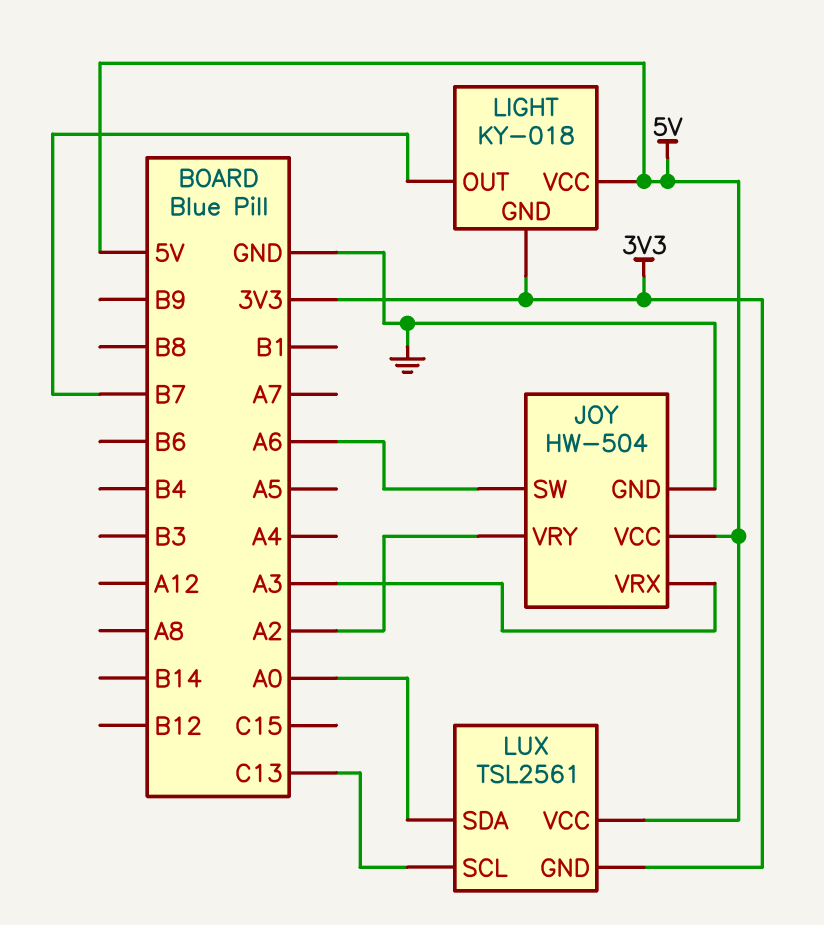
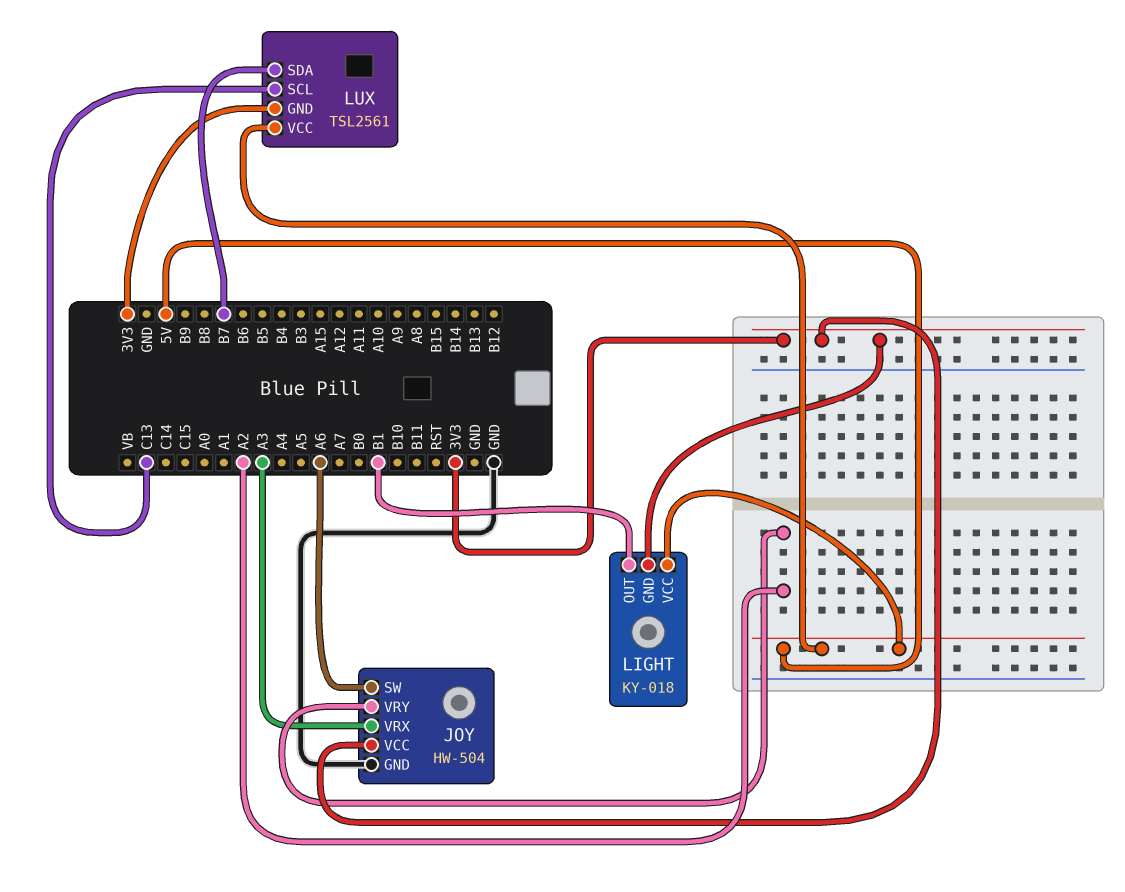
JOY pin VCC: 5V -> 3V3
LIGHT pin OUT: B7 -> B1
LUX pin SDA: A0 -> B7

